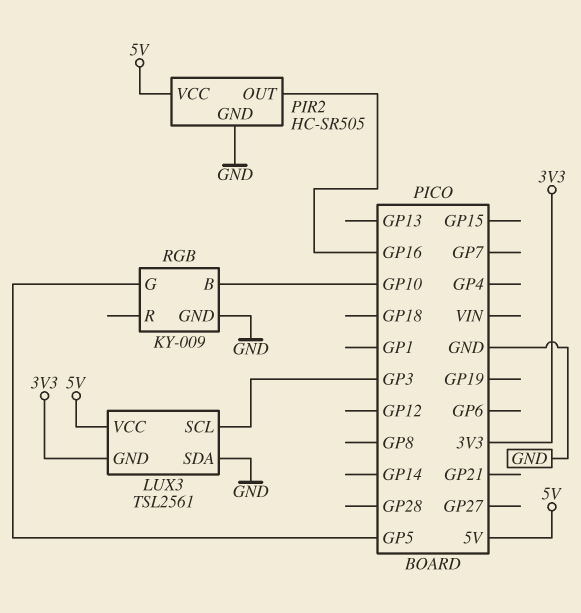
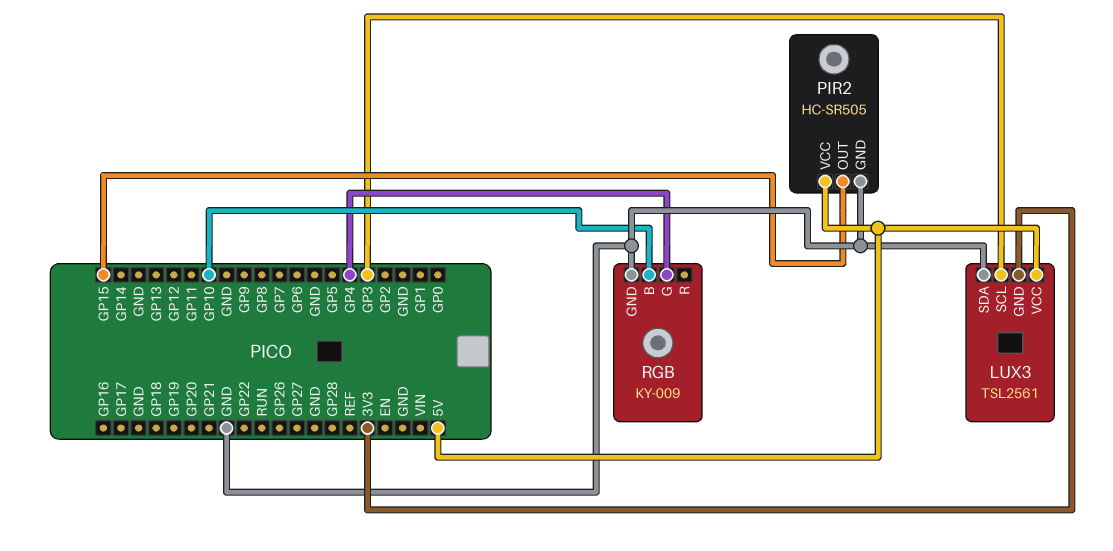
PIR2 pin OUT: GP16 -> GP15
RGB pin G: GP5 -> GP4

